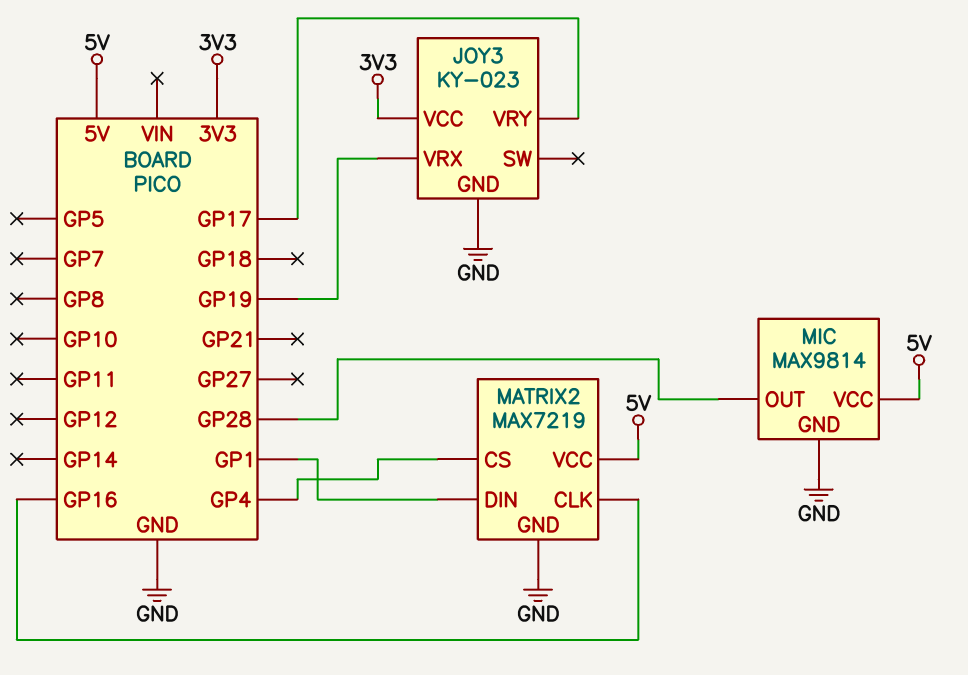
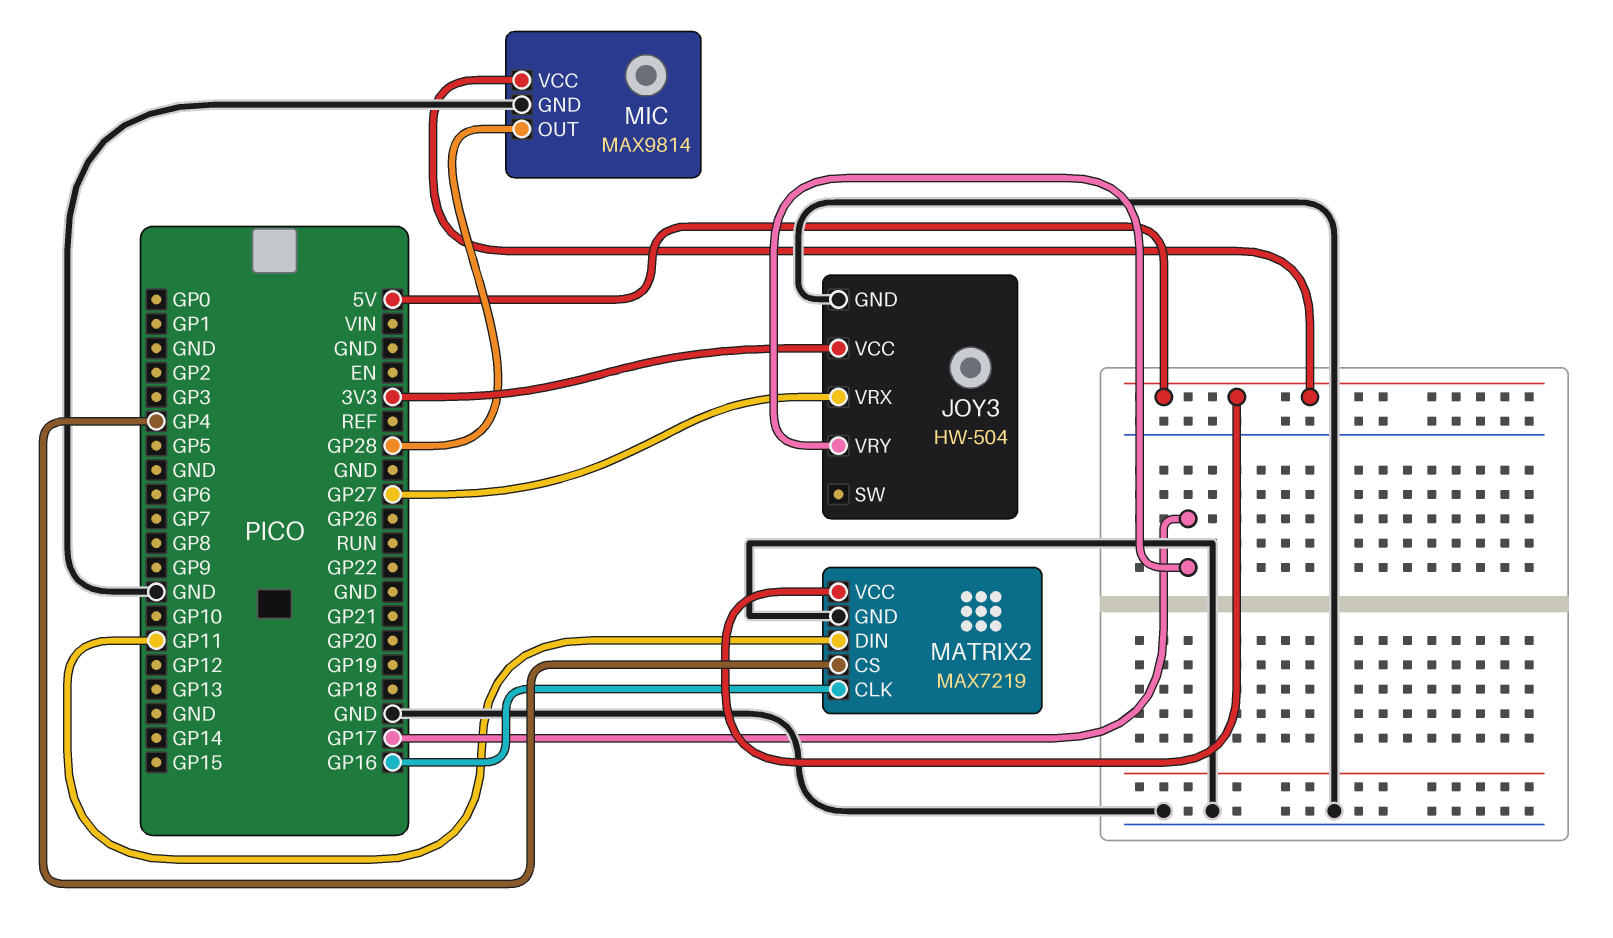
JOY3: KY-023 -> HW-504
JOY3 pin VRX: GP19 -> GP27
MATRIX2 pin DIN: GP1 -> GP11

